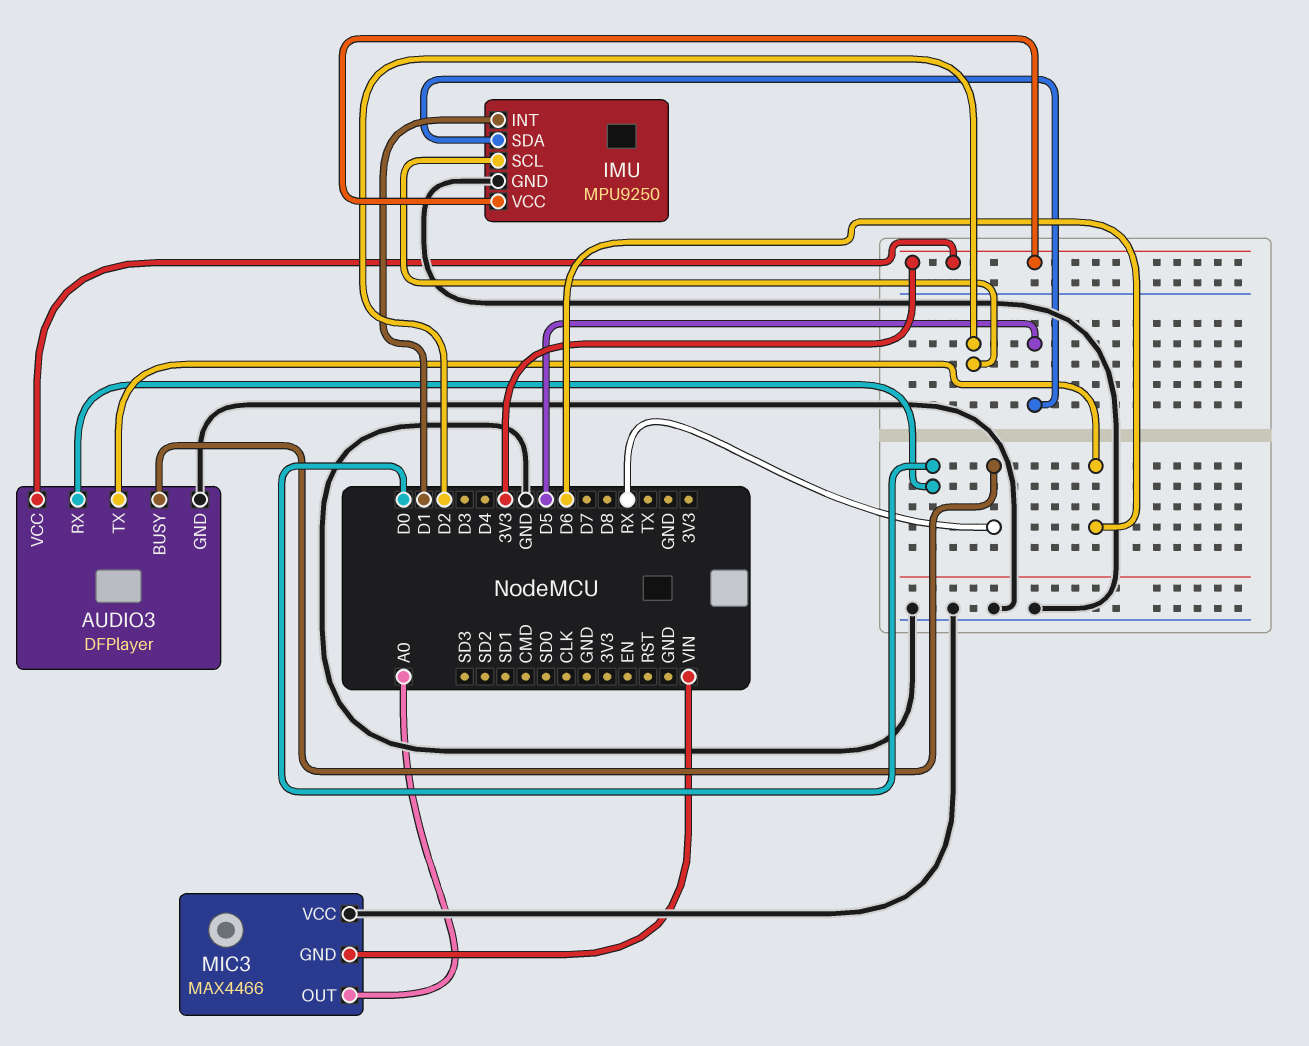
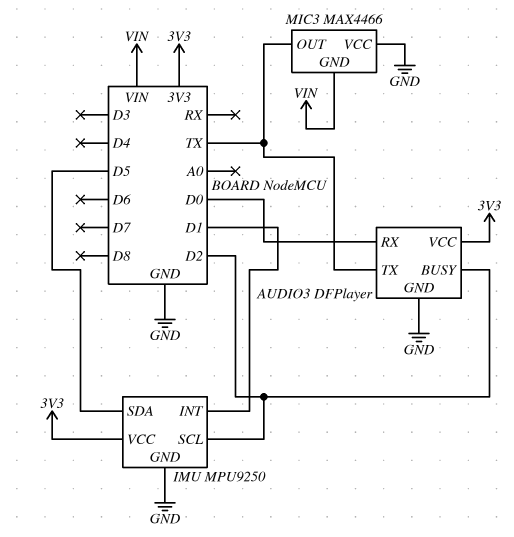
AUDIO3 pin BUSY: RX -> D2
AUDIO3 pin TX: D6 -> TX
MIC3 pin OUT: A0 -> TX

